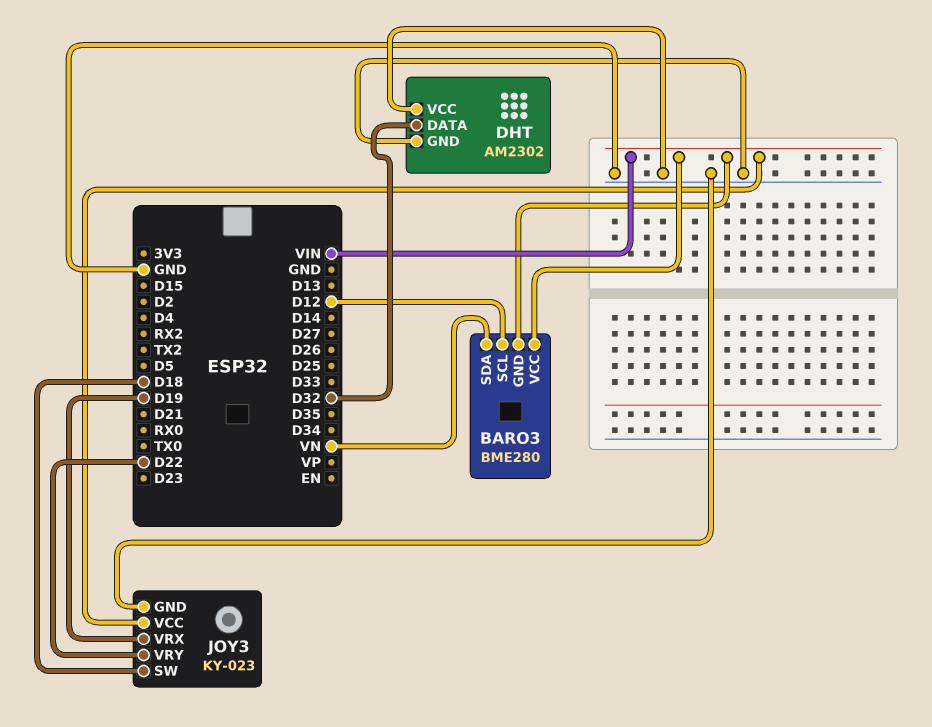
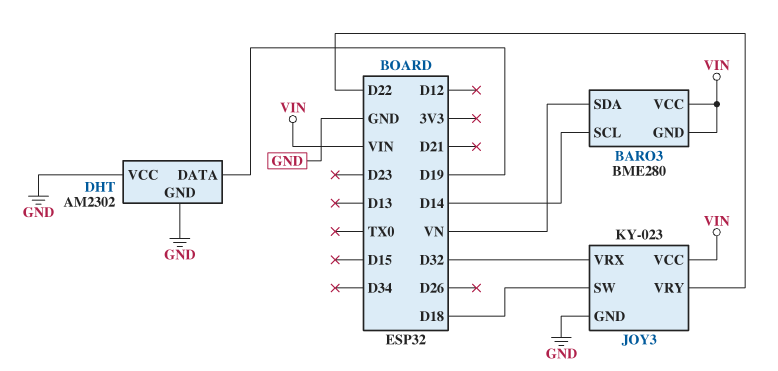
BARO3 pin SCL: D12 -> D14
DHT pin DATA: D32 -> D19
JOY3 pin VRX: D19 -> D32

